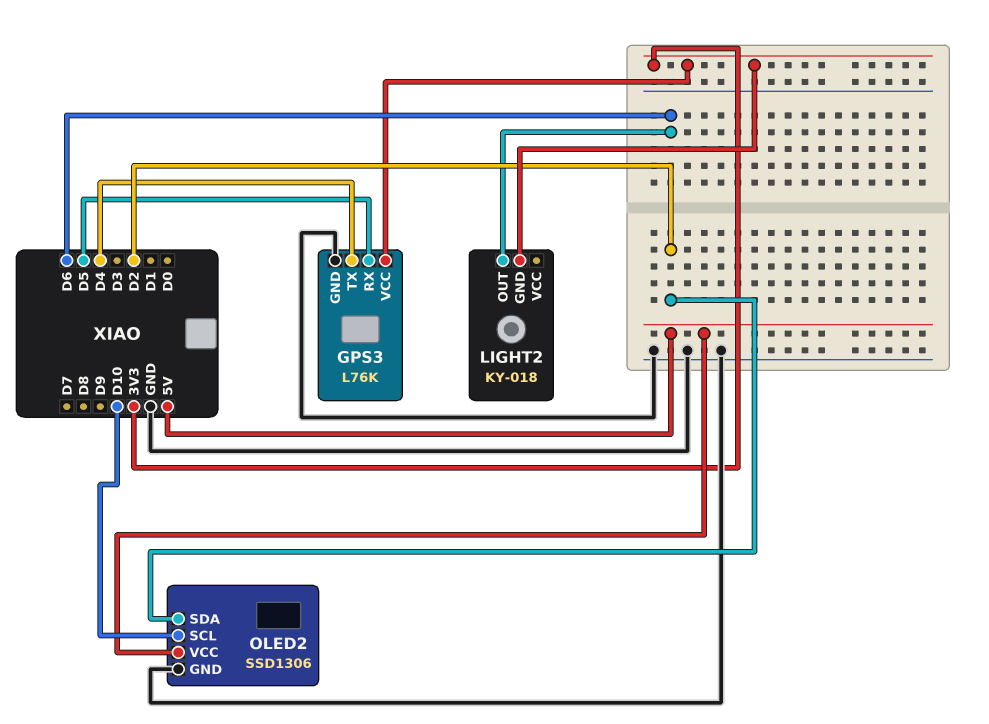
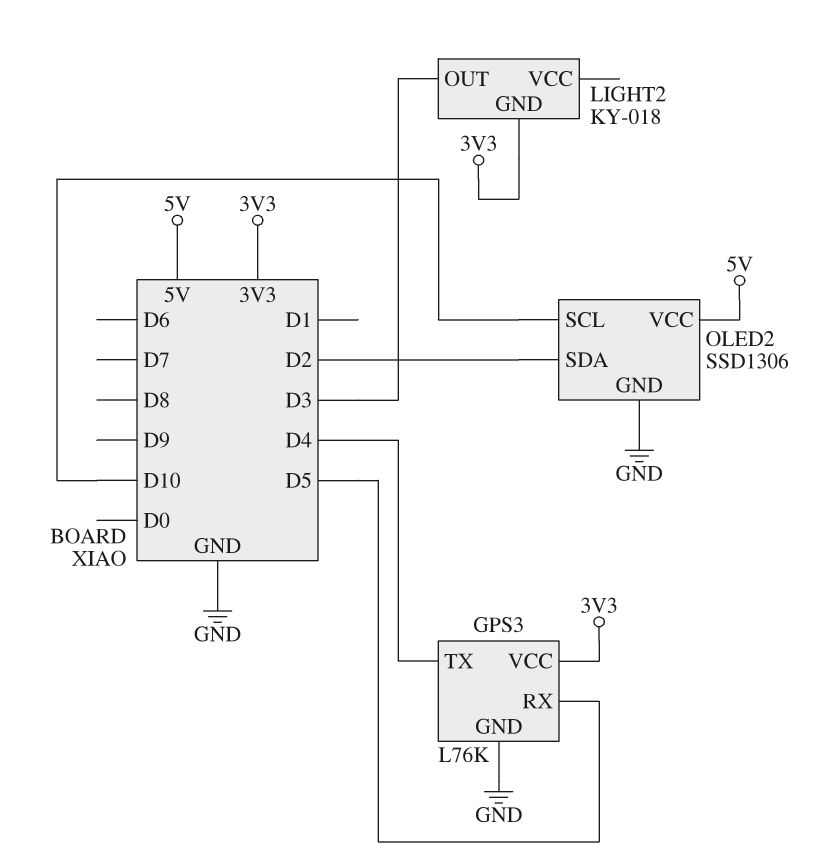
LIGHT2 pin OUT: D6 -> D3

